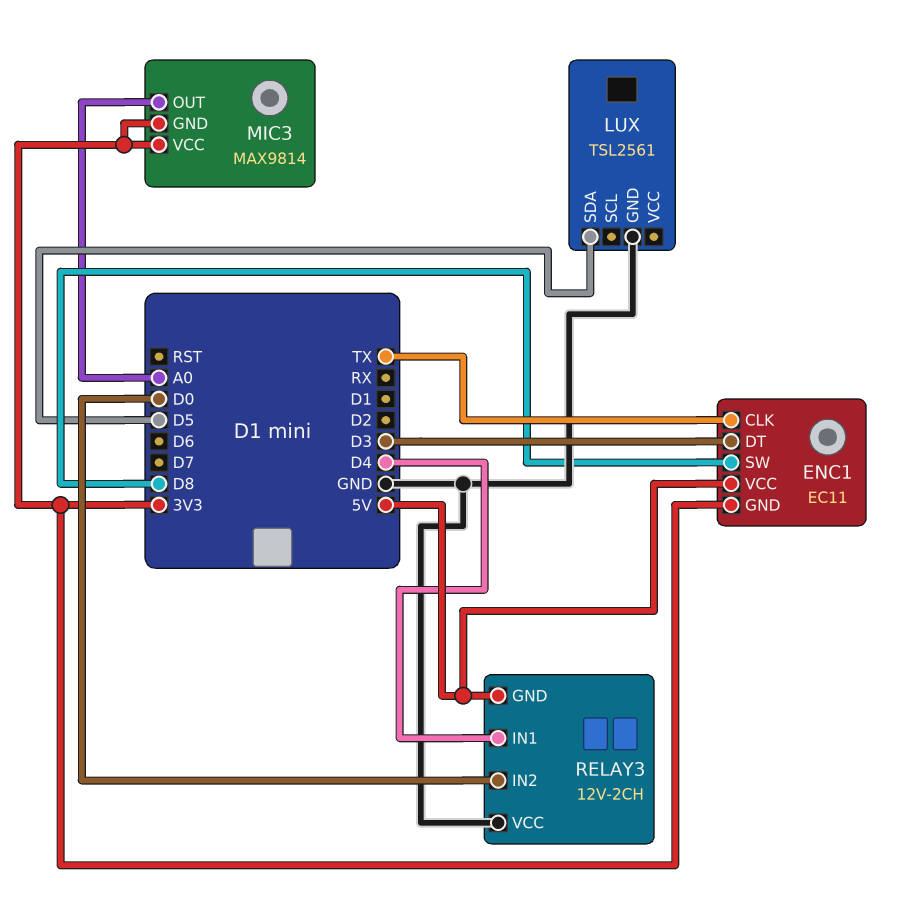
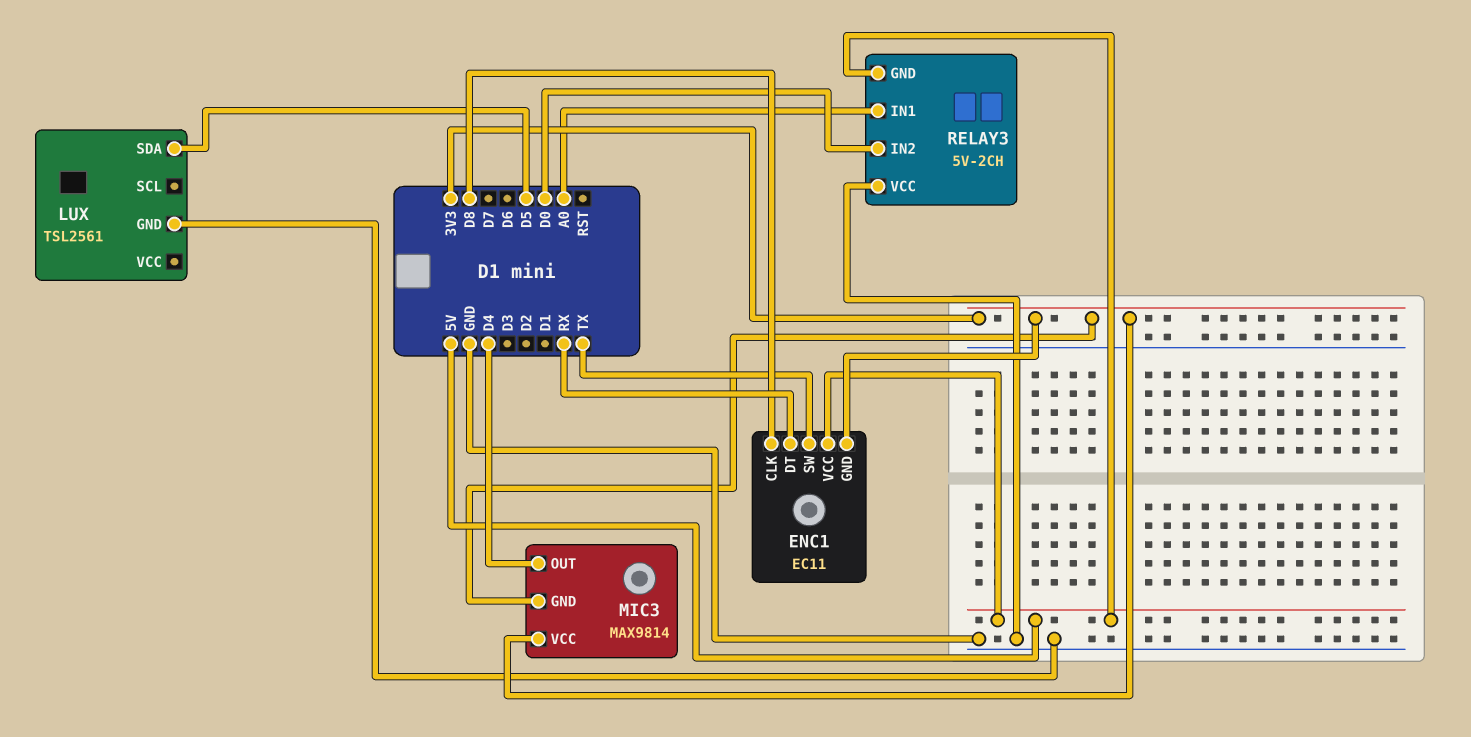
ENC1 pin CLK: TX -> D8
ENC1 pin DT: D3 -> RX
ENC1 pin SW: D8 -> TX
MIC3 pin OUT: A0 -> D4
RELAY3: 12V-2CH -> 5V-2CH
RELAY3 pin IN1: D4 -> A0

